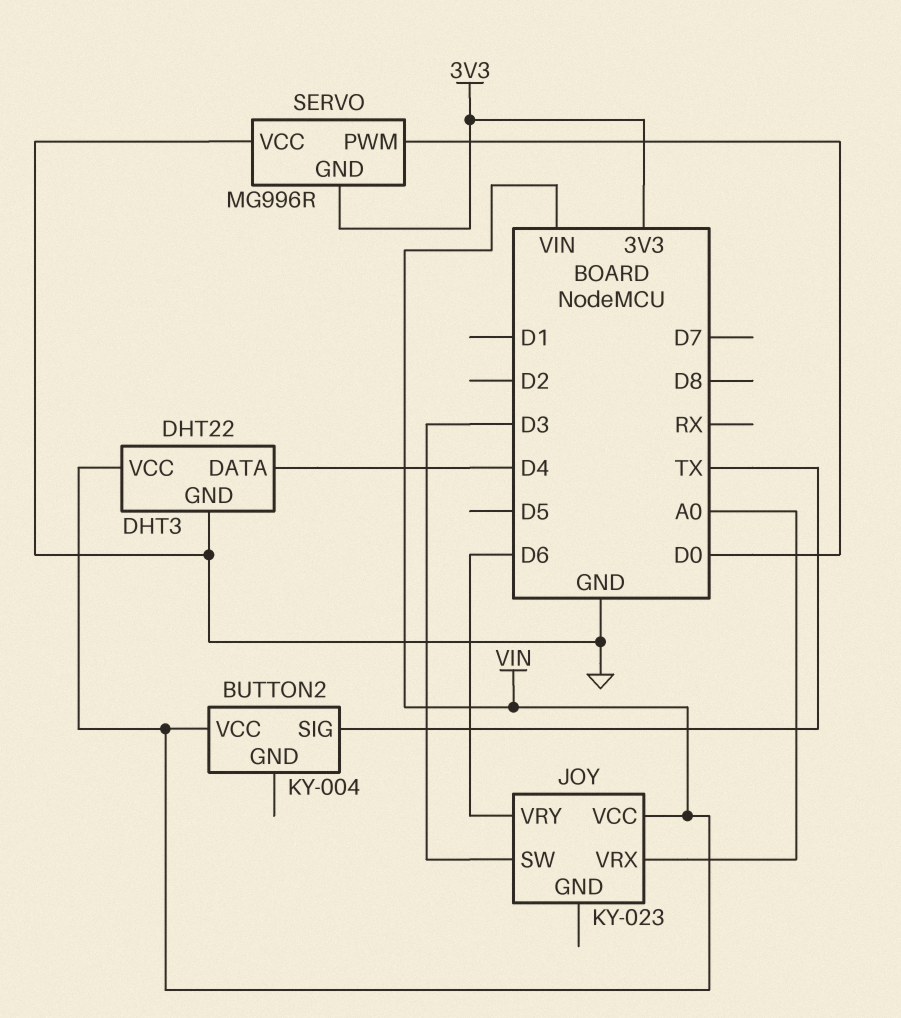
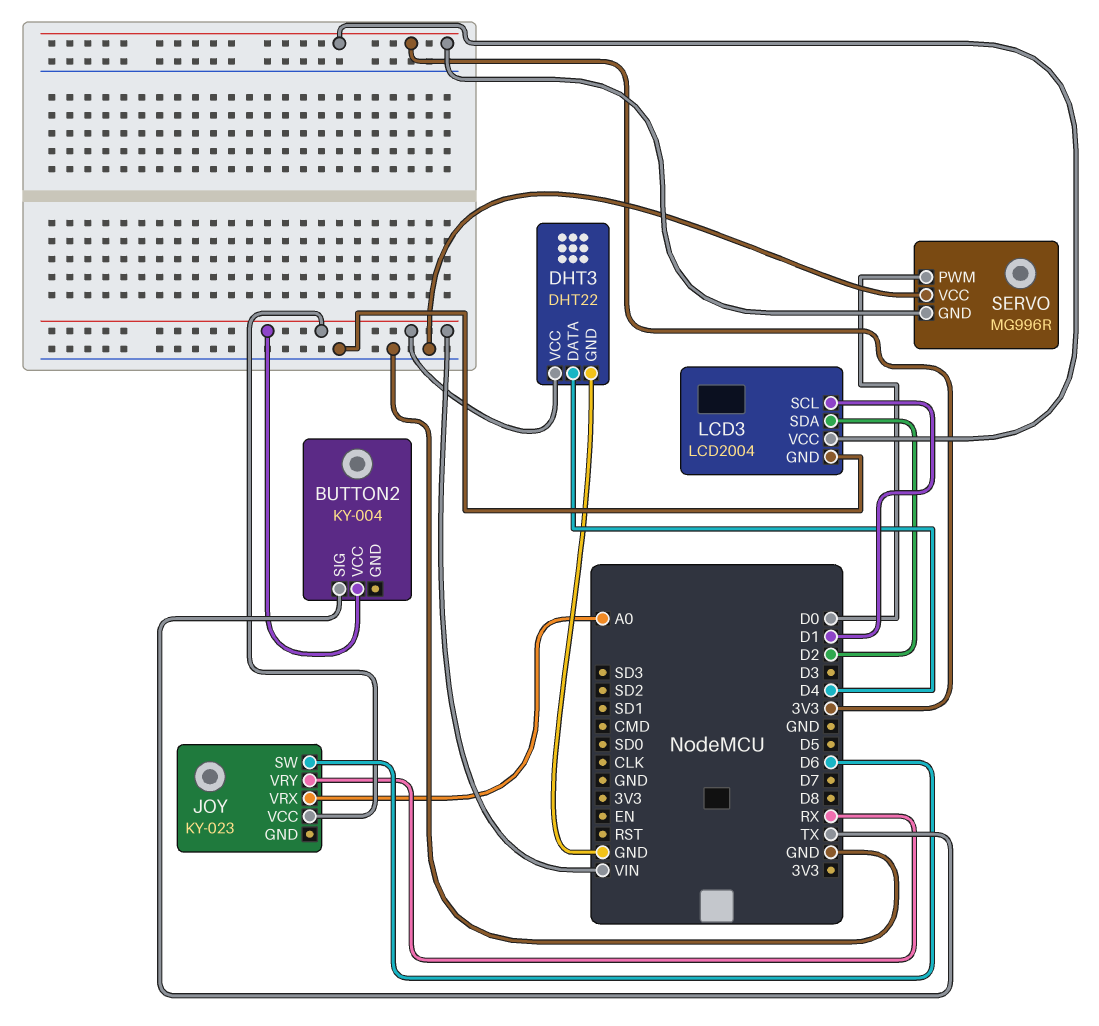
JOY pin SW: D3 -> D6
JOY pin VRY: D6 -> RX
LCD3: none -> LCD2004
LCD3 pin GND: none -> GND
LCD3 pin SCL: none -> D1
LCD3 pin SDA: none -> D2
LCD3 pin VCC: none -> 3V3

